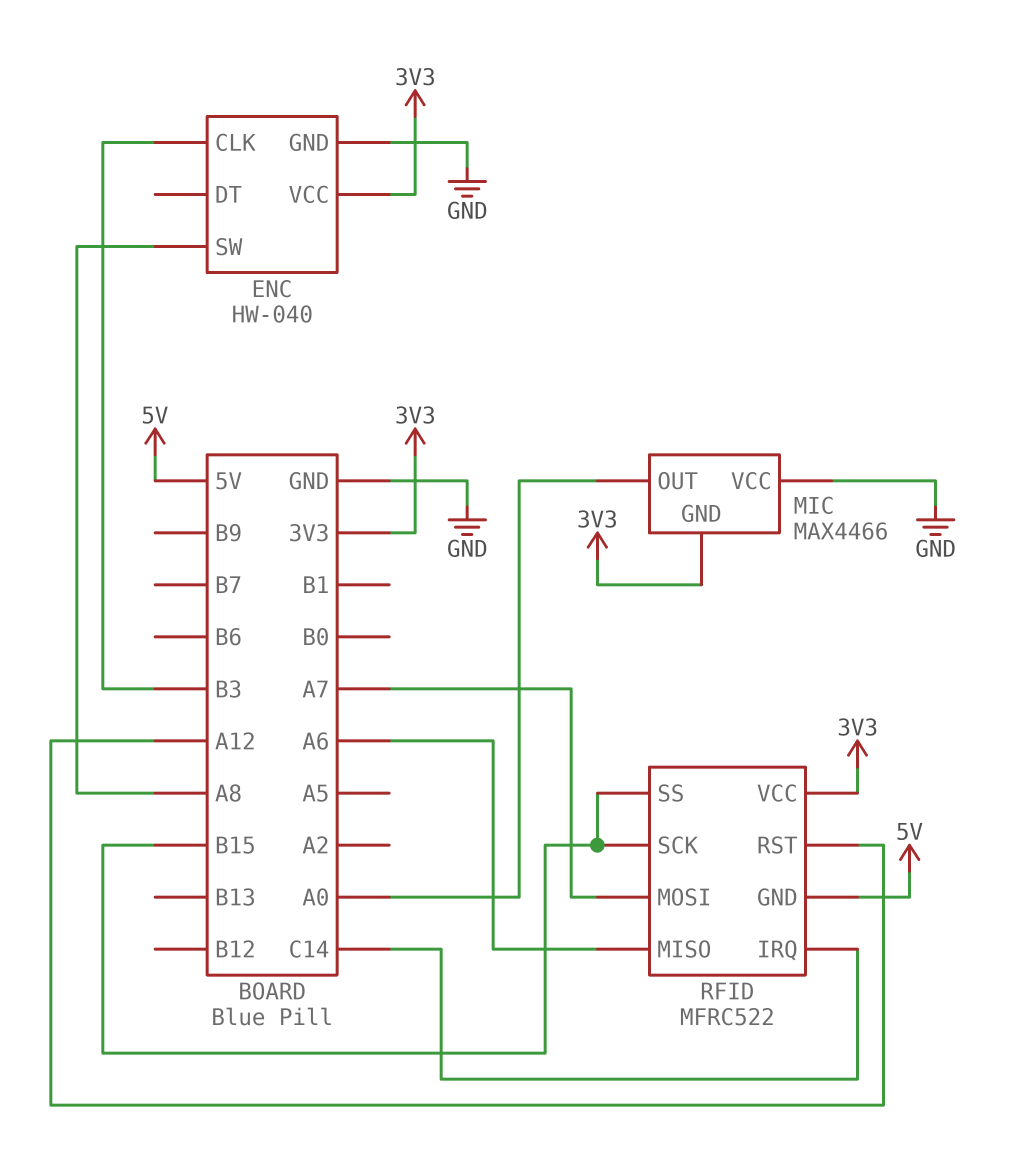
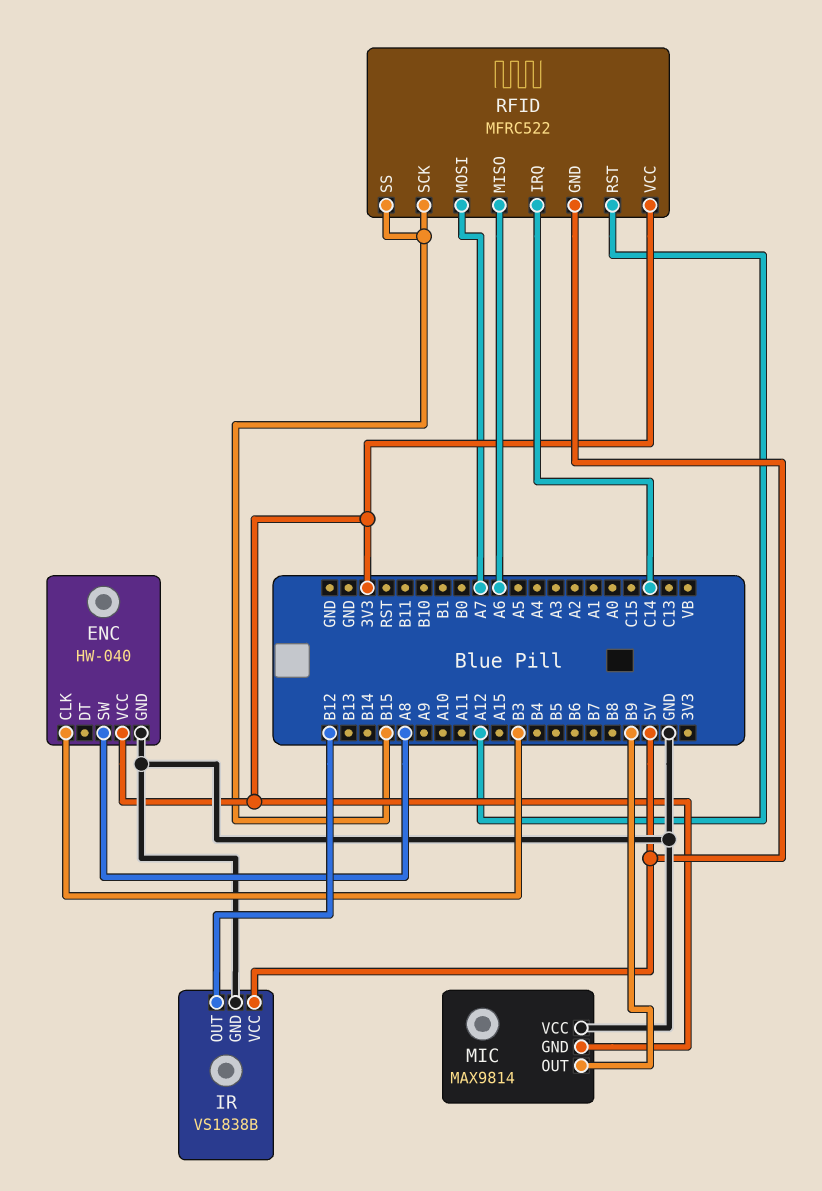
IR: none -> VS1838B
IR pin GND: none -> GND
IR pin OUT: none -> B12
IR pin VCC: none -> 5V
MIC: MAX4466 -> MAX9814
MIC pin OUT: A0 -> B9

